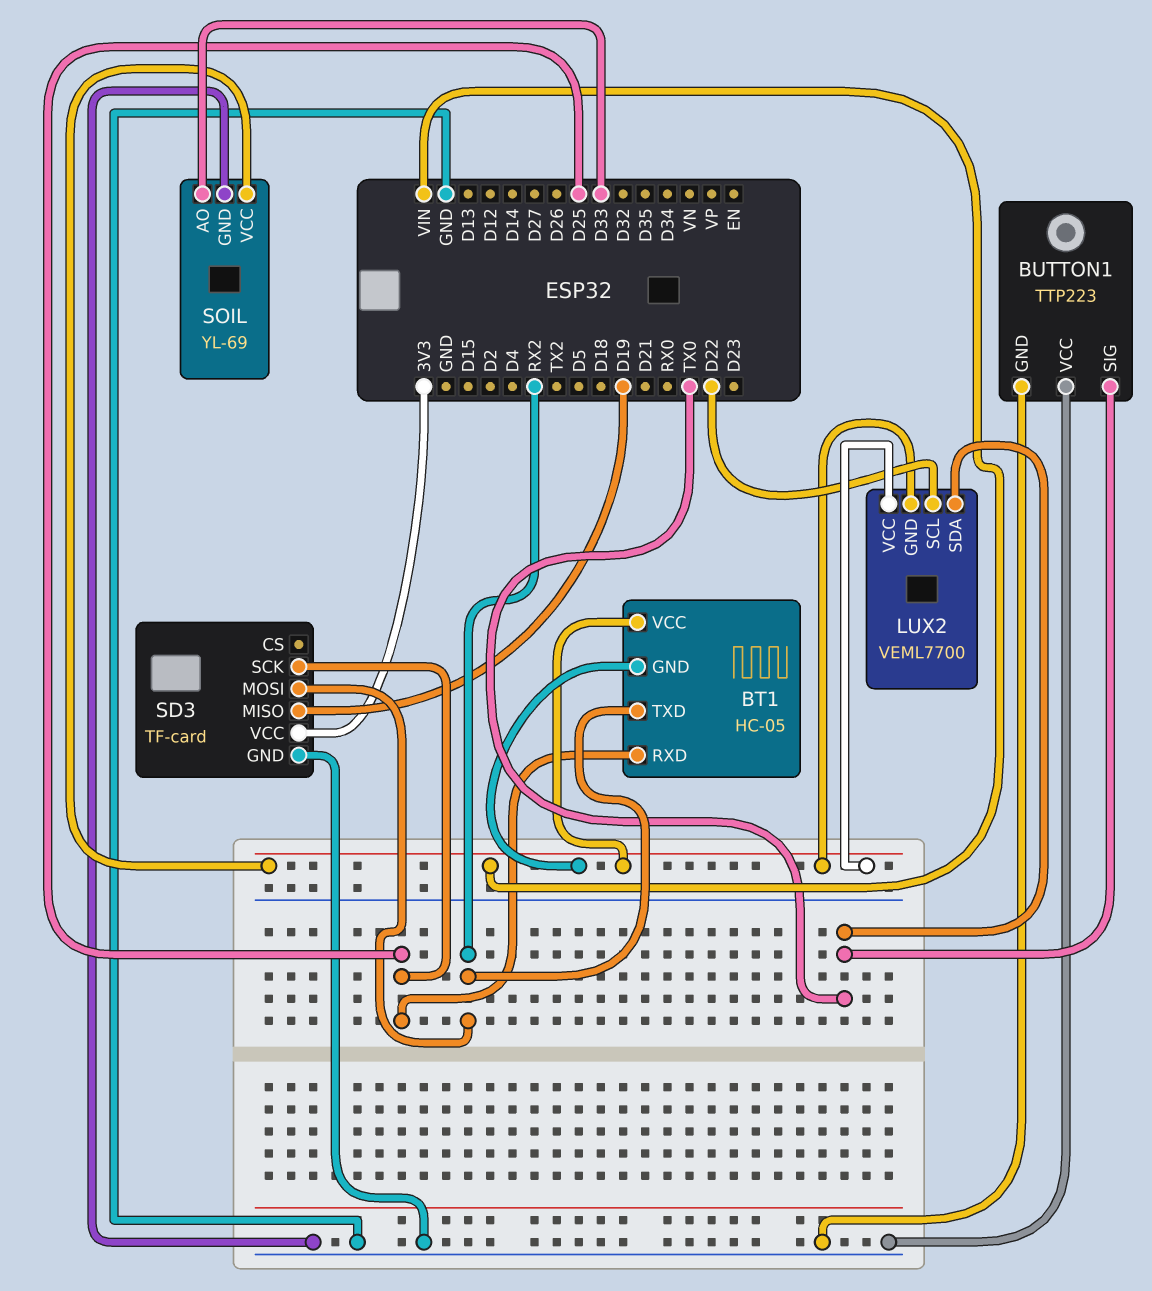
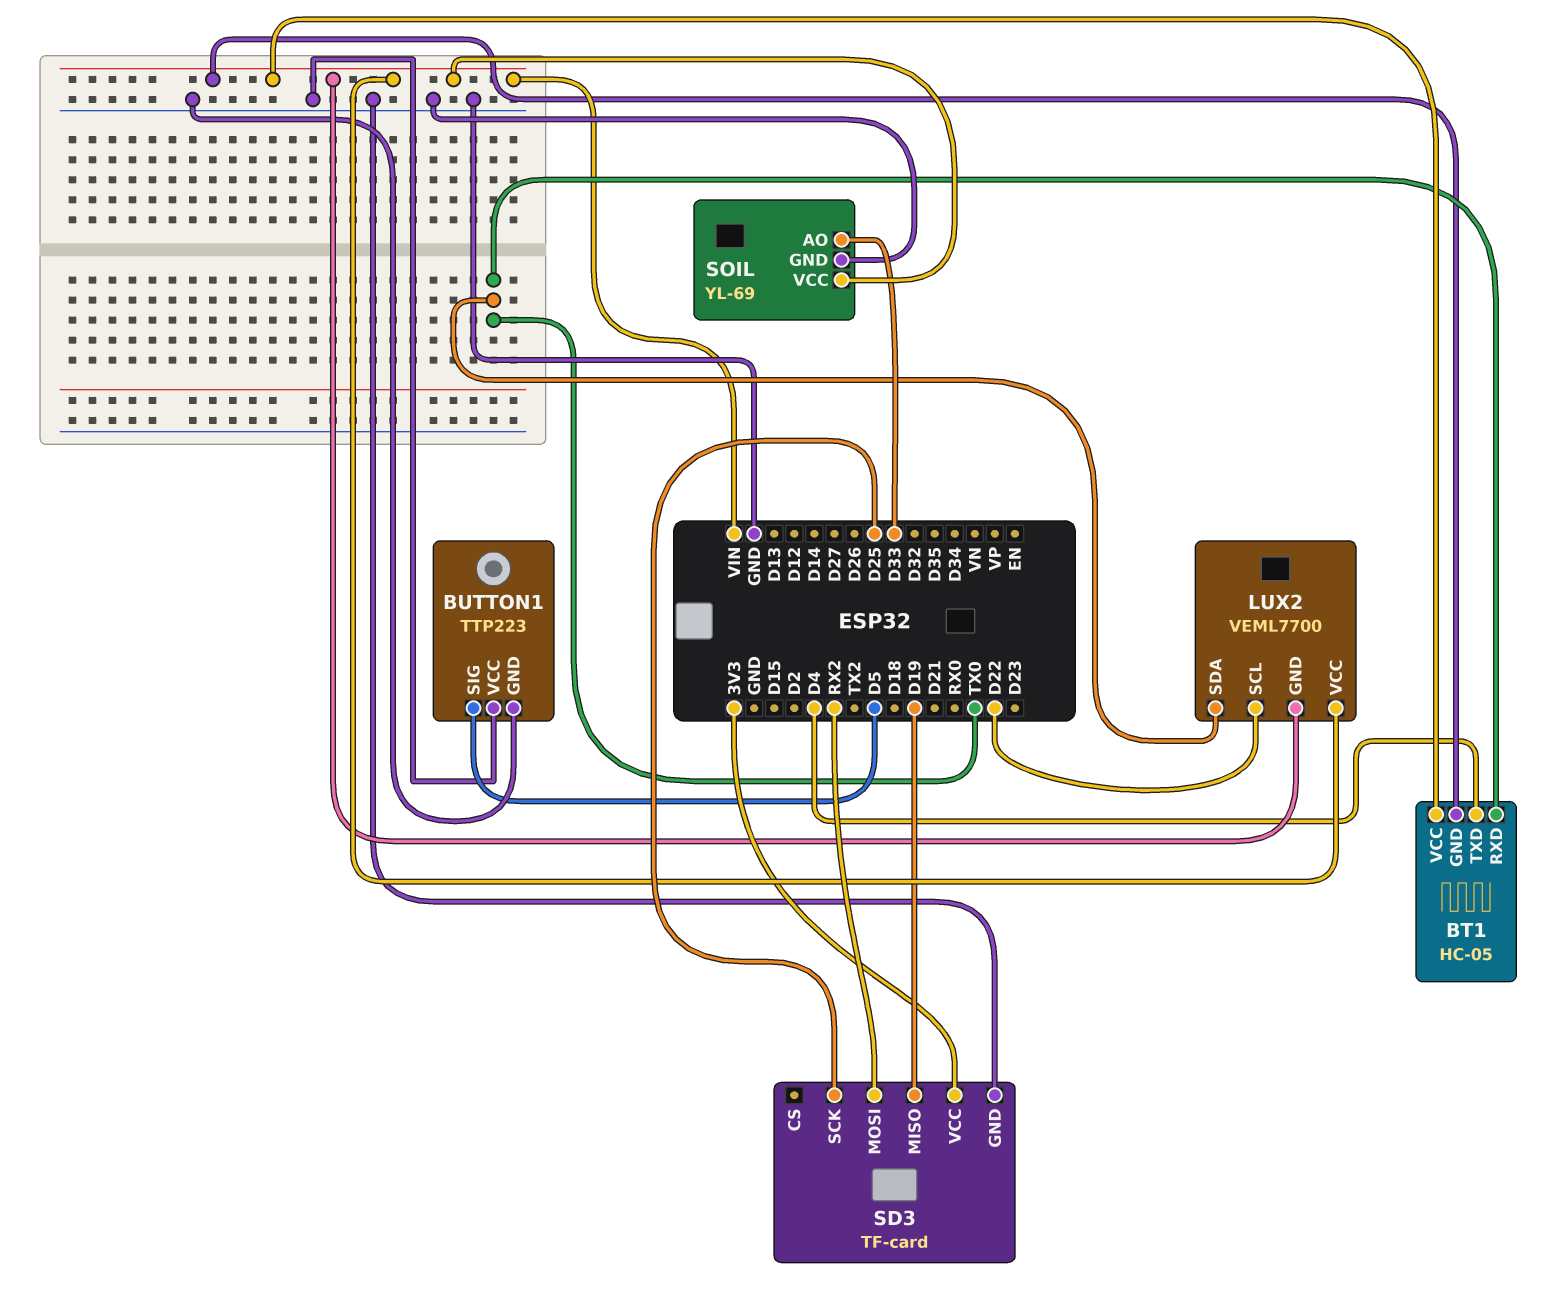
BT1 pin RXD: D25 -> TX0
BT1 pin TXD: RX2 -> D4
BUTTON1 pin SIG: TX0 -> D5

